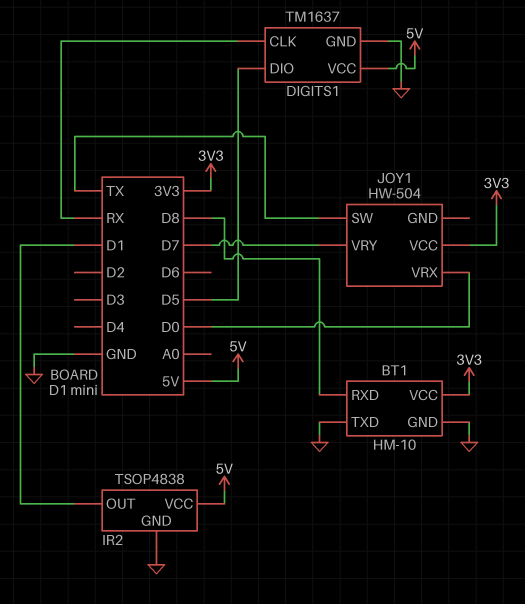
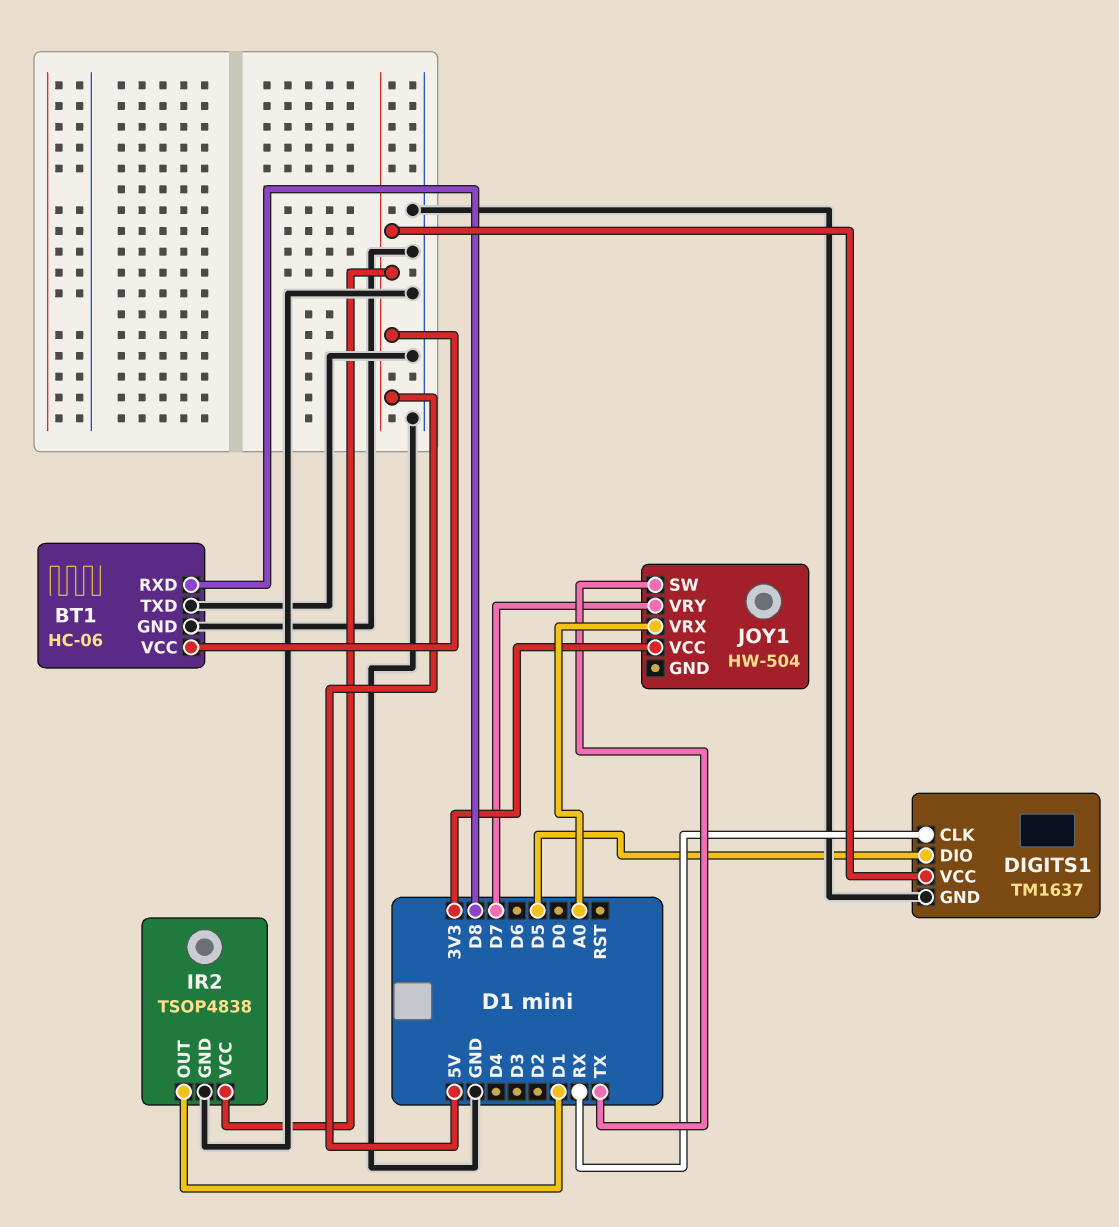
BT1: HM-10 -> HC-06
BT1 pin VCC: 3V3 -> 5V
JOY1 pin VRX: D0 -> A0

